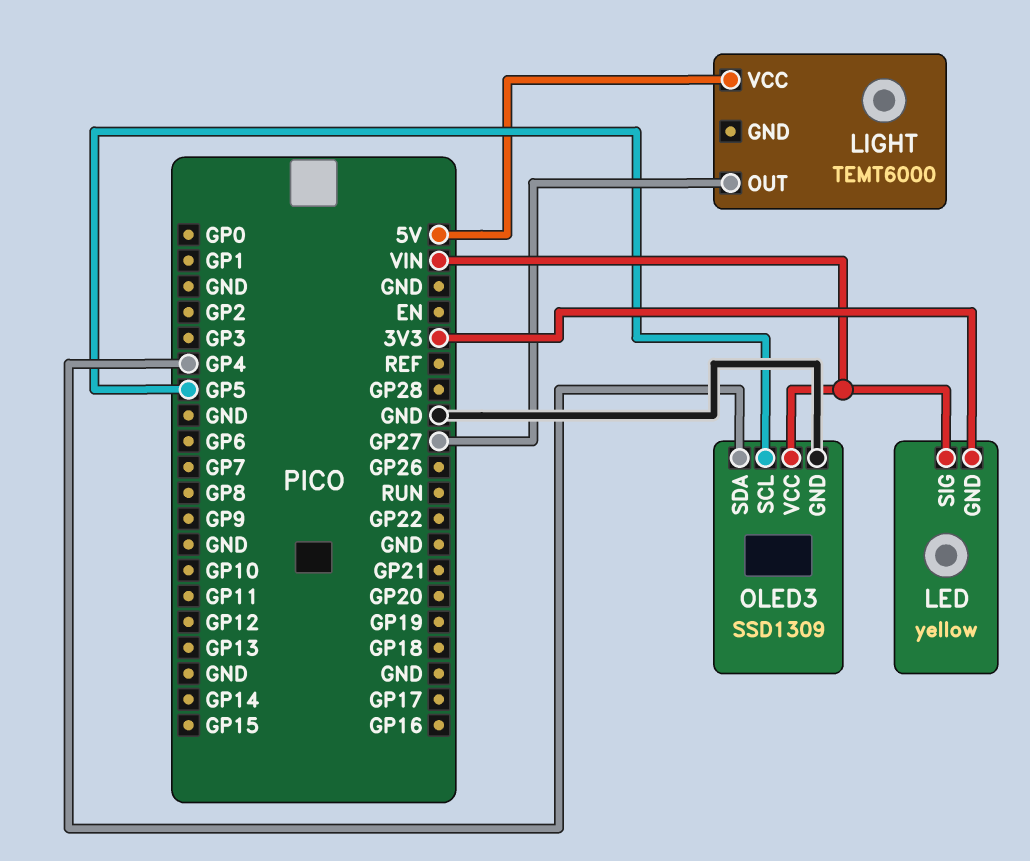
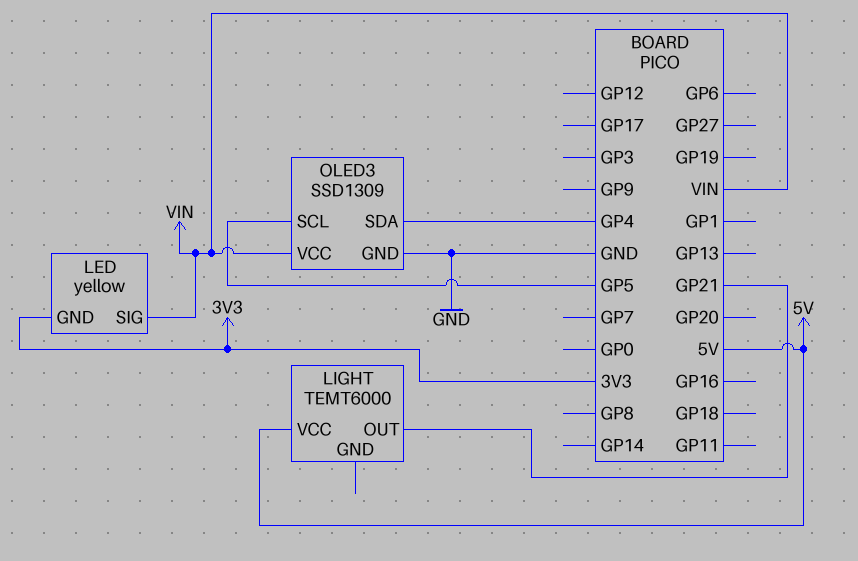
LIGHT pin OUT: GP27 -> GP21

